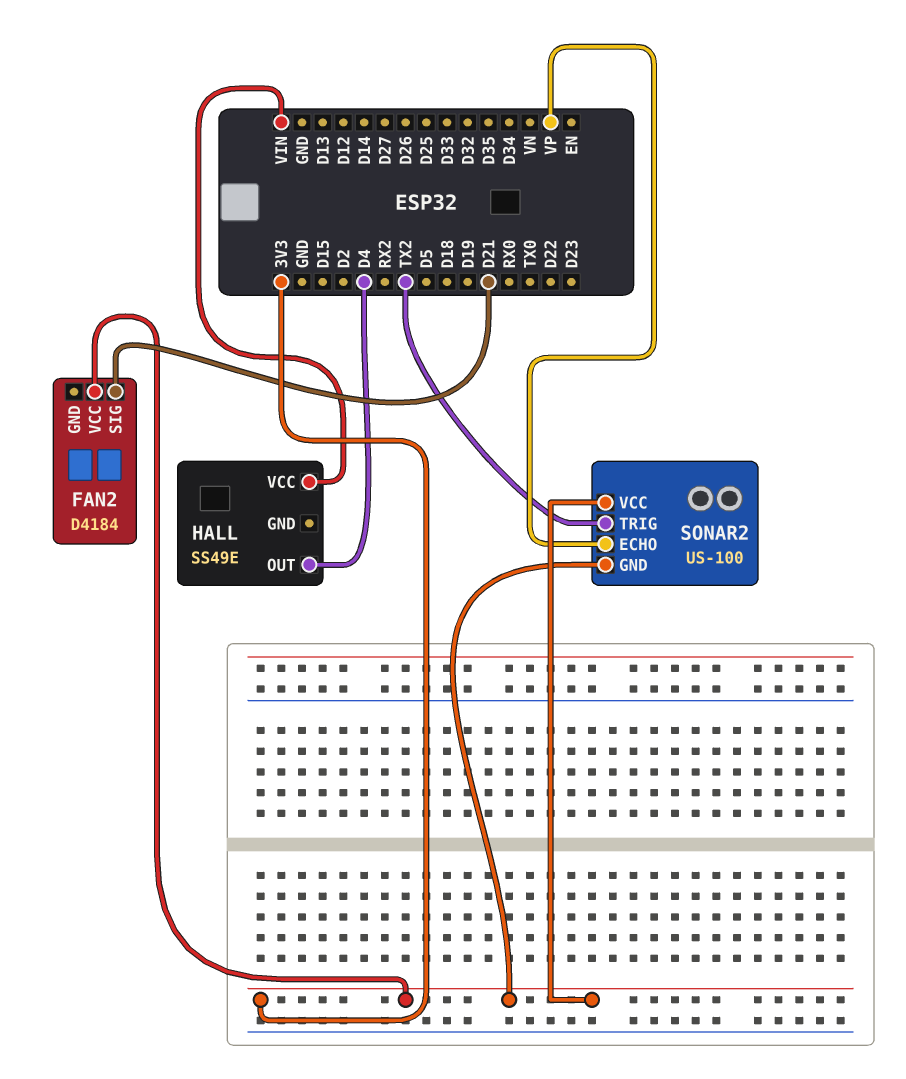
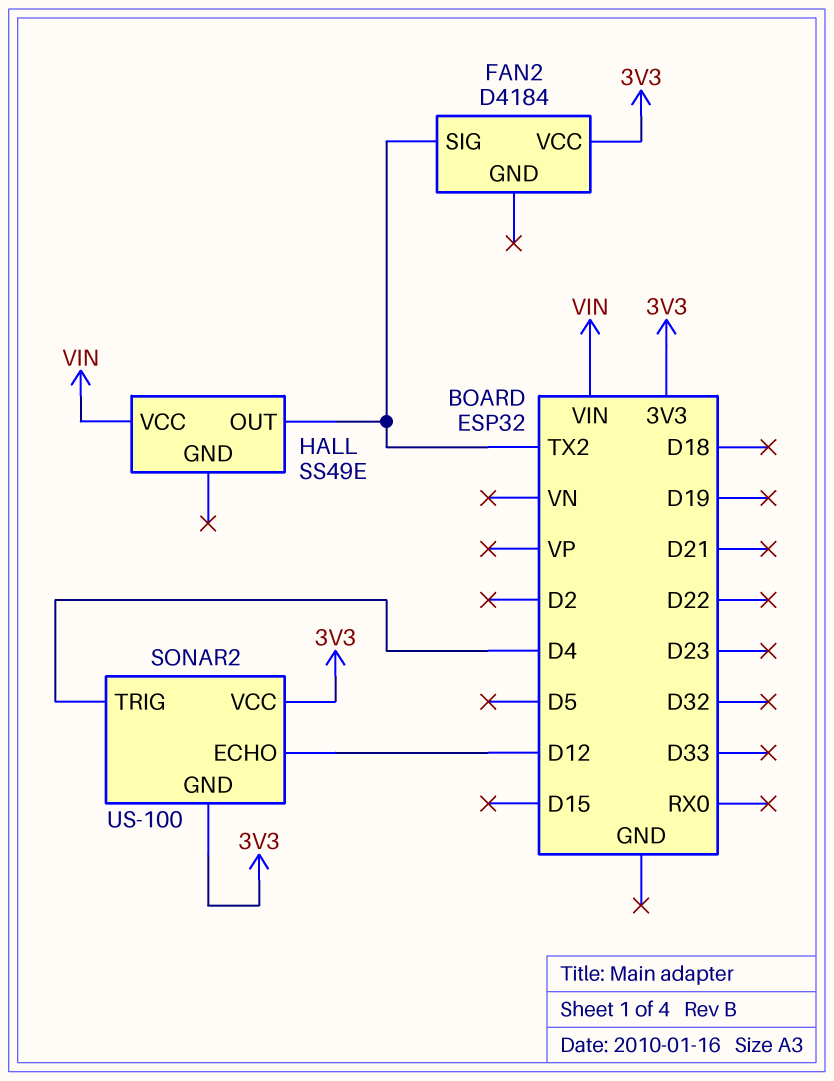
FAN2 pin SIG: D21 -> TX2
HALL pin OUT: D4 -> TX2
SONAR2 pin ECHO: VP -> D12
SONAR2 pin TRIG: TX2 -> D4

